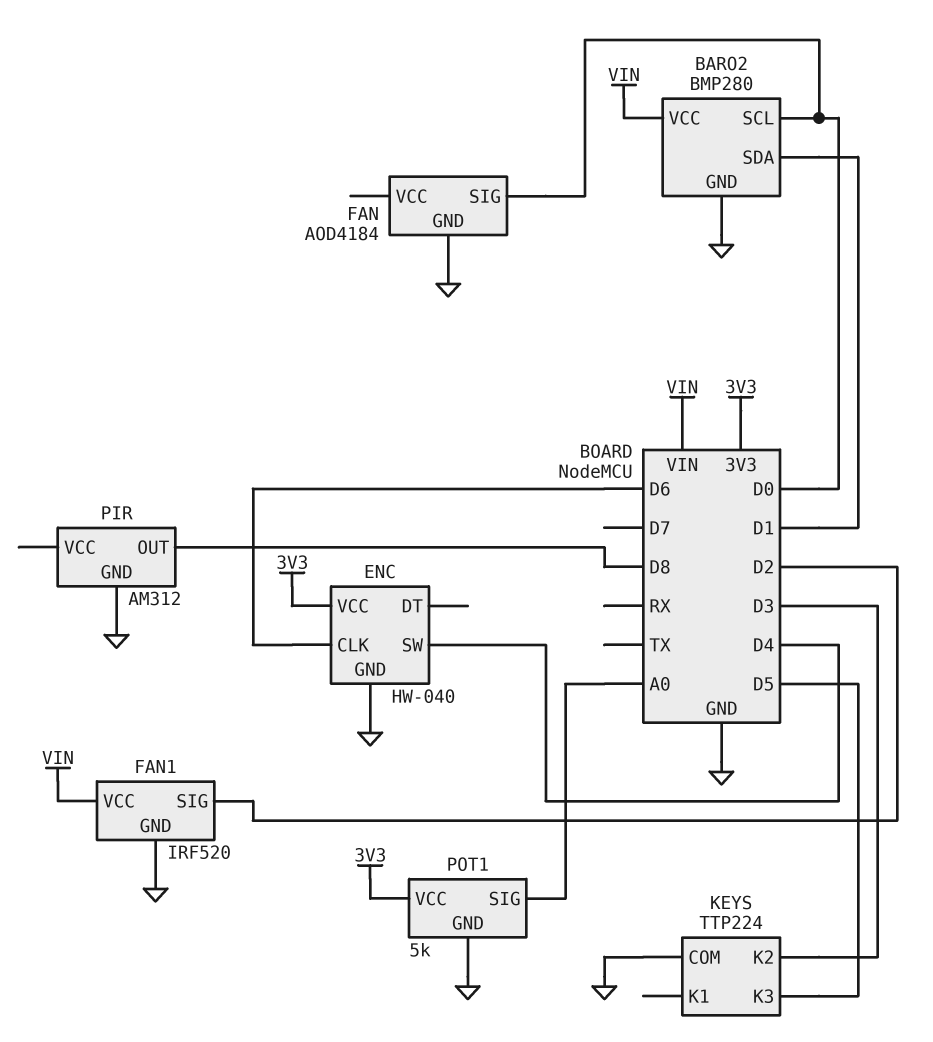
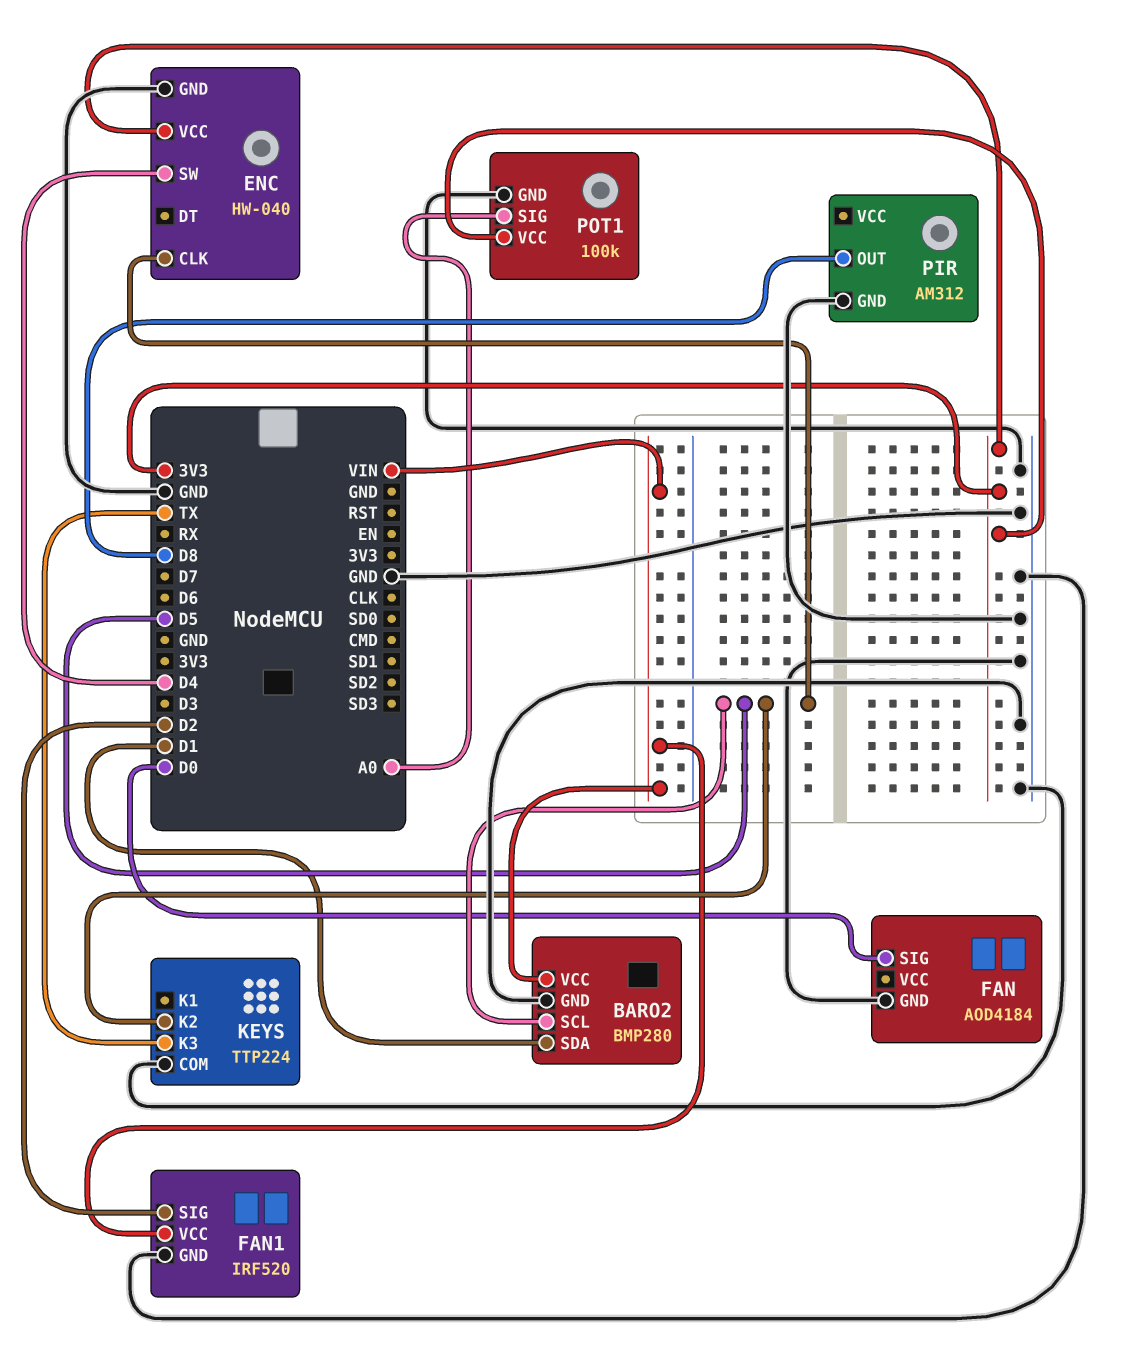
BARO2 pin SCL: D0 -> D5
ENC pin CLK: D6 -> D5
KEYS pin K2: D3 -> D5
KEYS pin K3: D5 -> TX
POT1: 5k -> 100k

